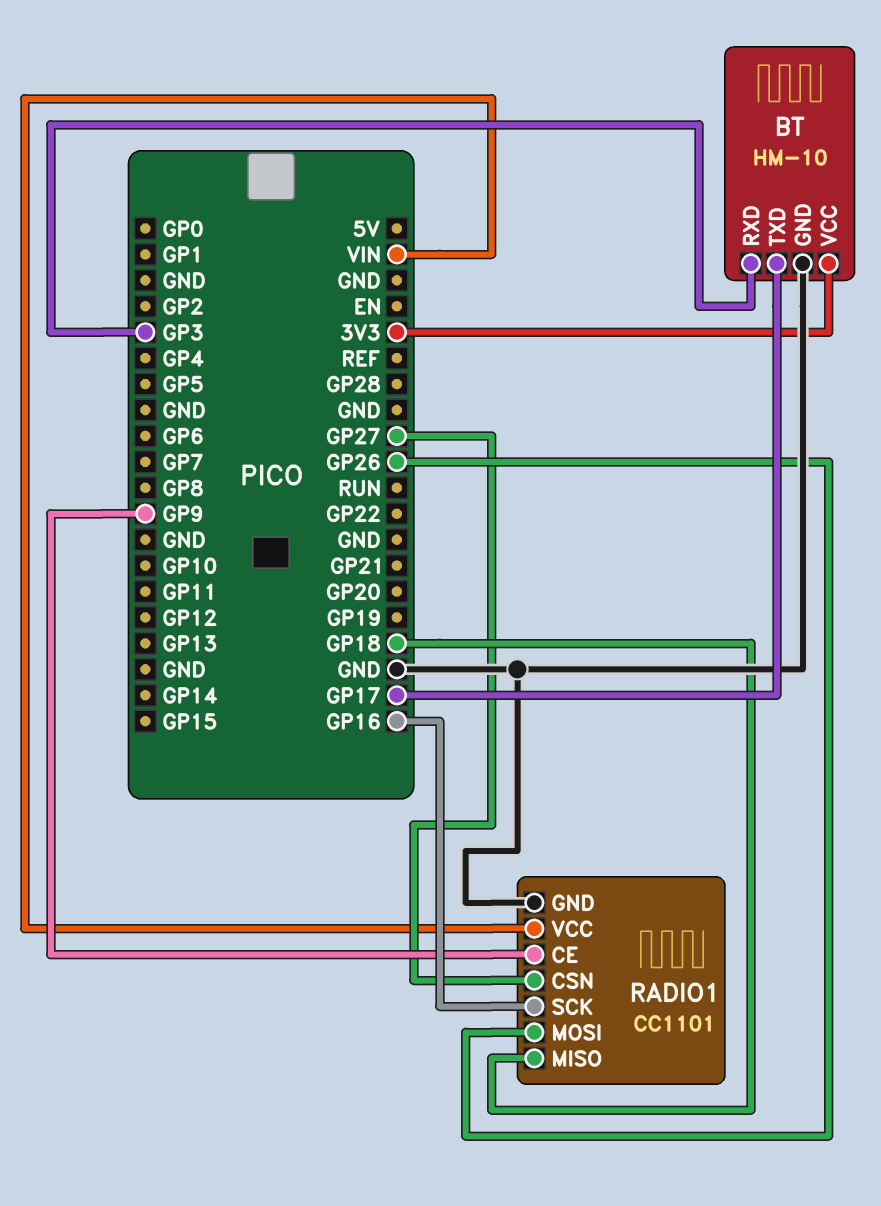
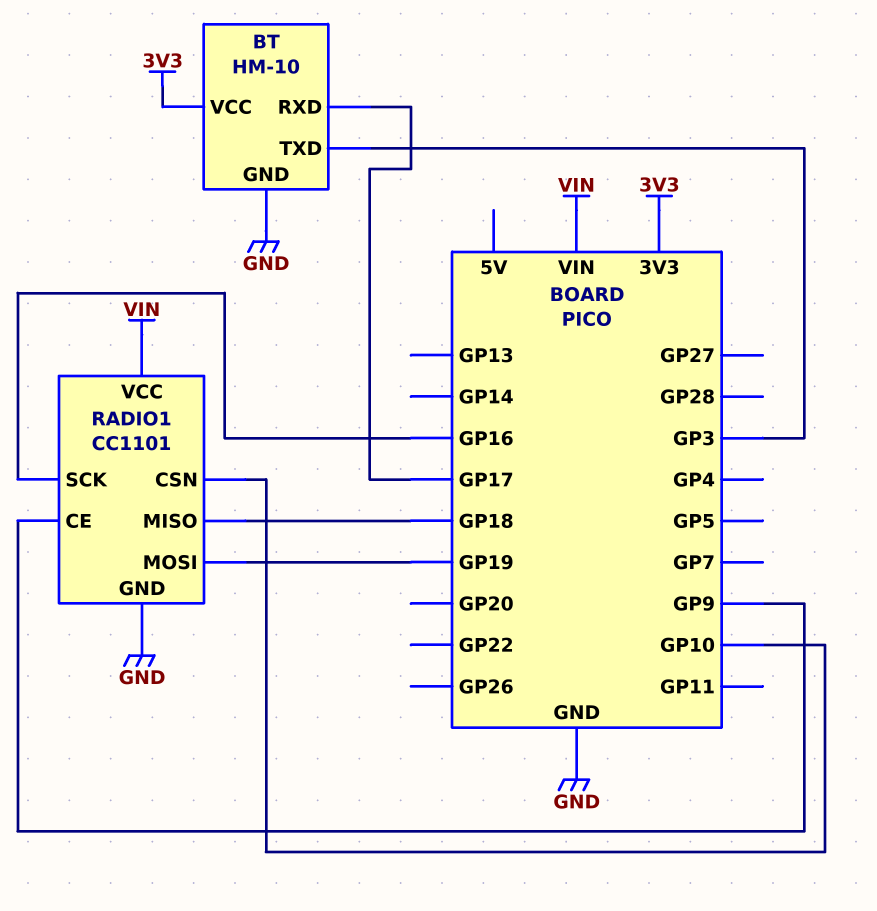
BT pin RXD: GP3 -> GP17
BT pin TXD: GP17 -> GP3
RADIO1 pin CSN: GP27 -> GP10
RADIO1 pin MOSI: GP26 -> GP19

